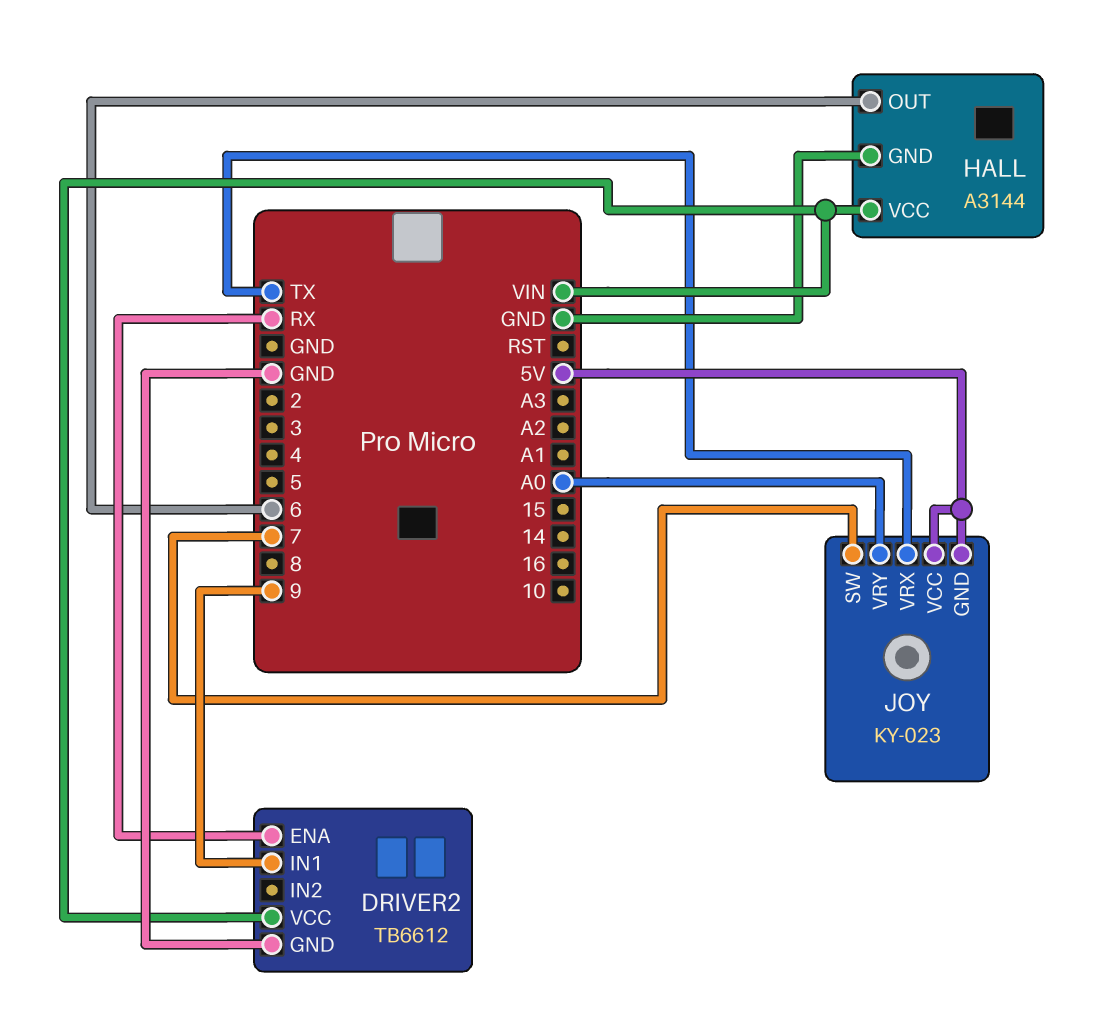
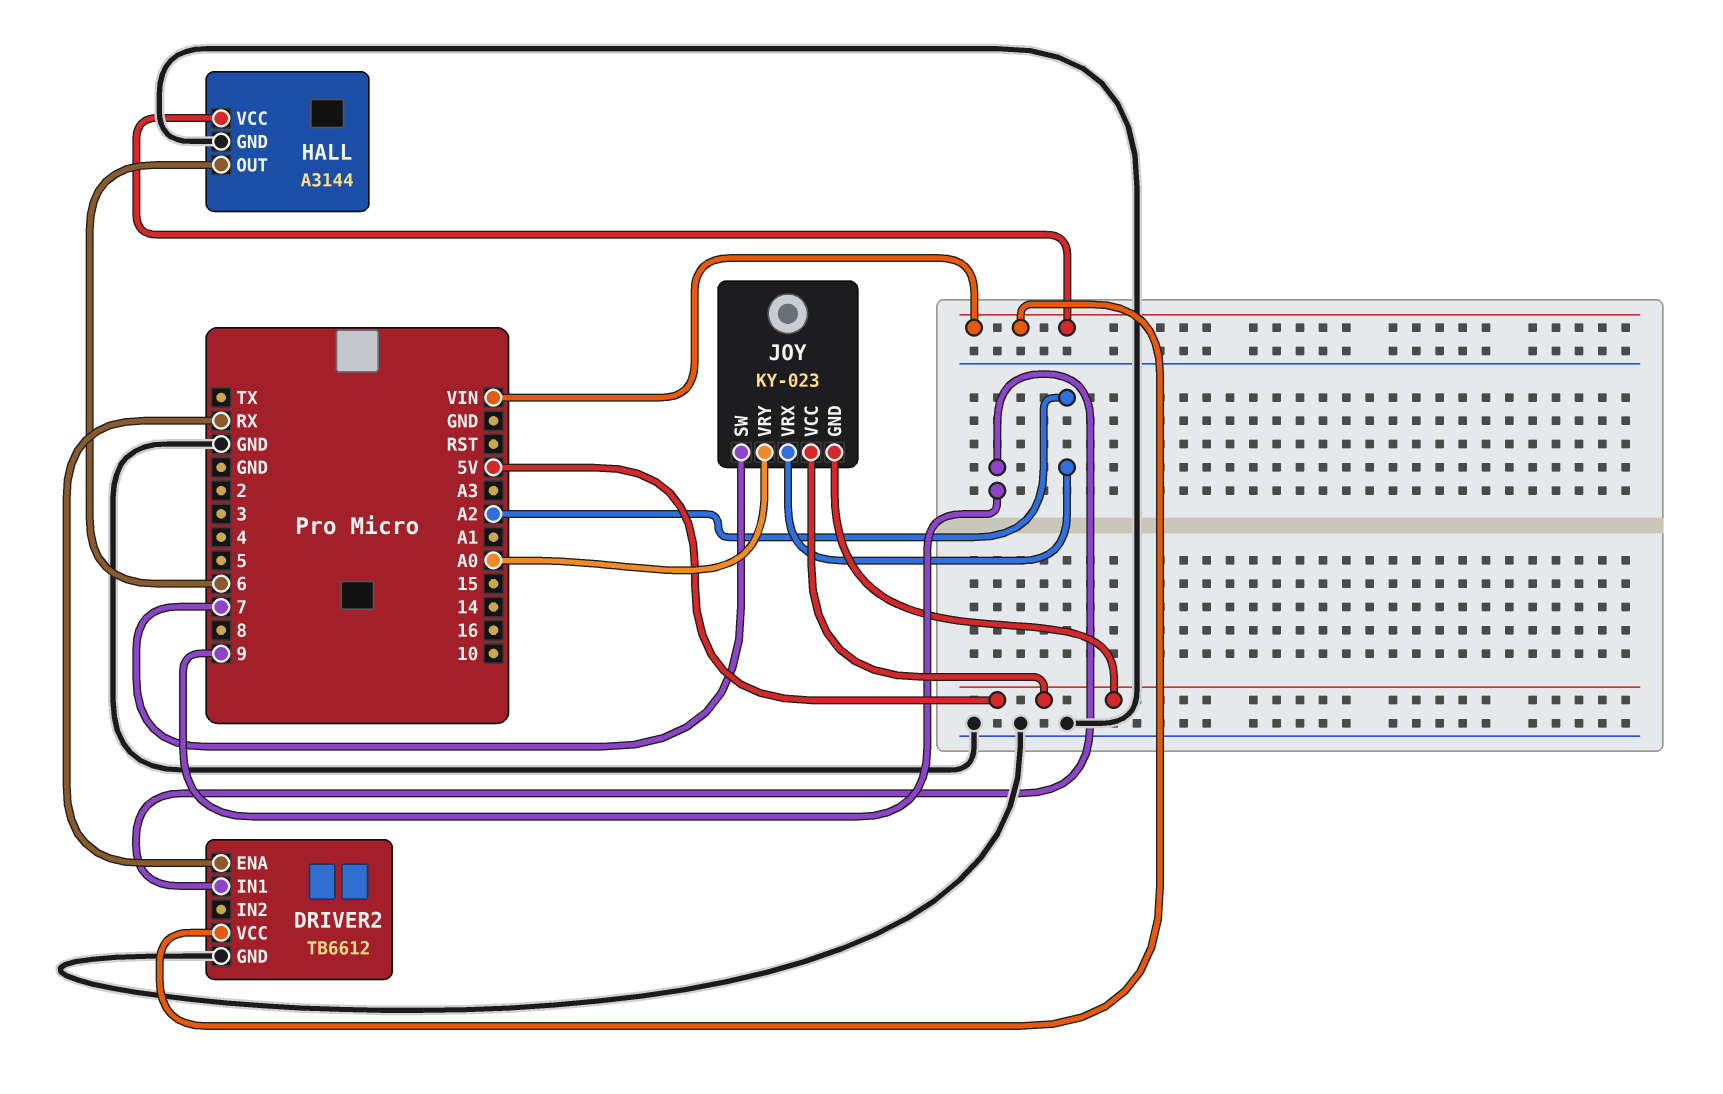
JOY pin VRX: TX -> A2

